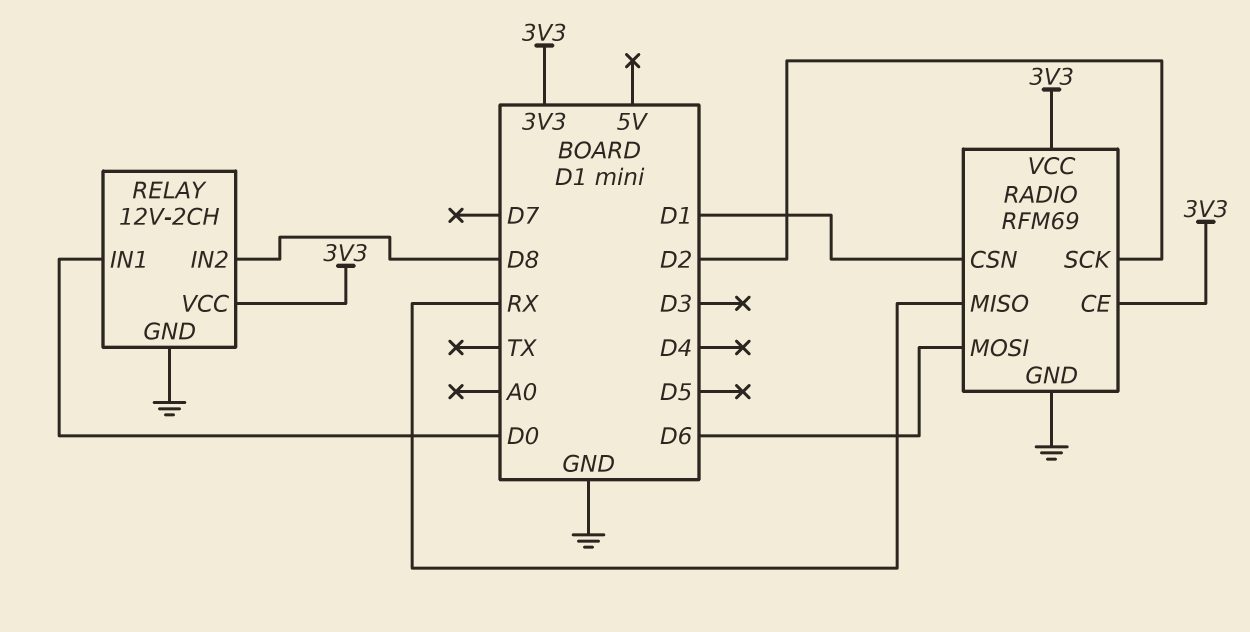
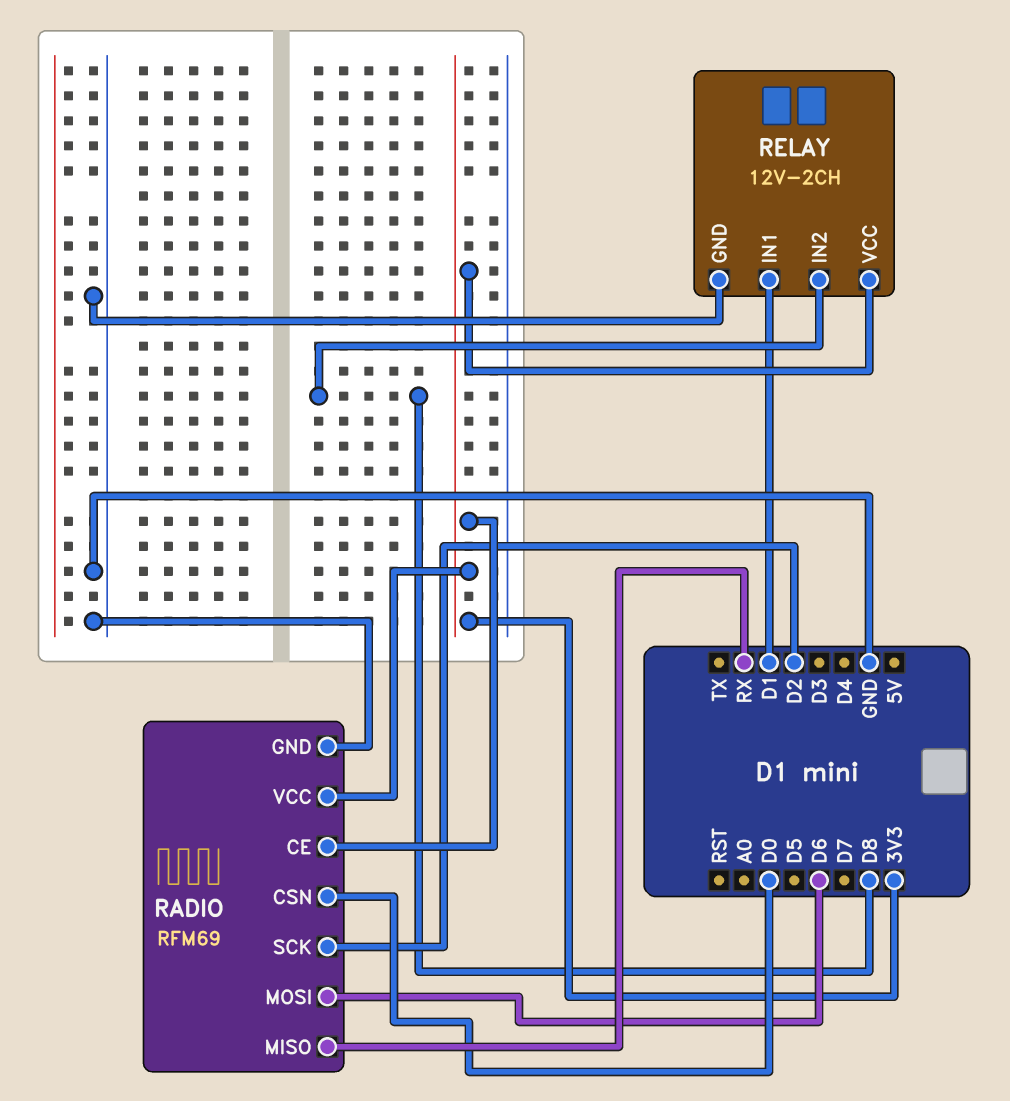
RADIO pin CSN: D1 -> D0
RELAY pin IN1: D0 -> D1

